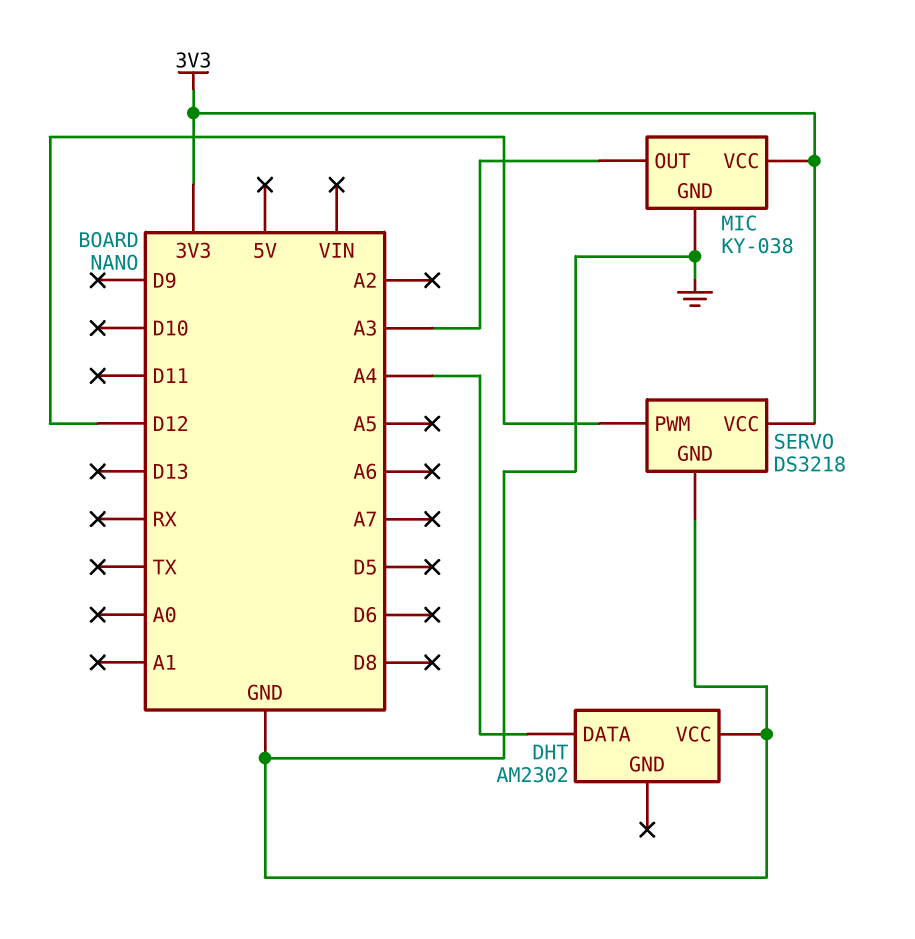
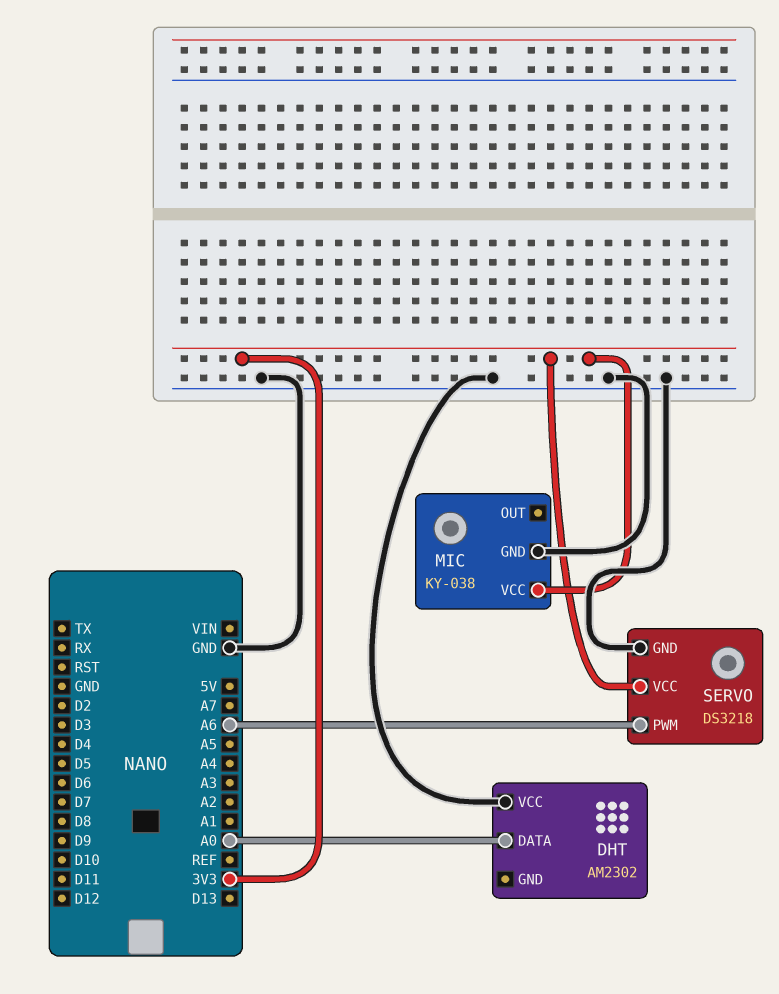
DHT pin DATA: A4 -> A0
MIC pin OUT: A3 -> none
SERVO pin PWM: D12 -> A6

